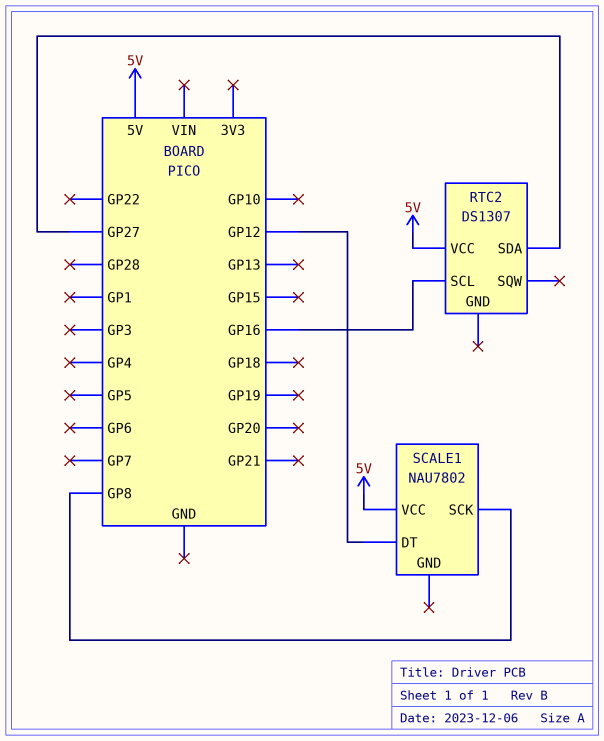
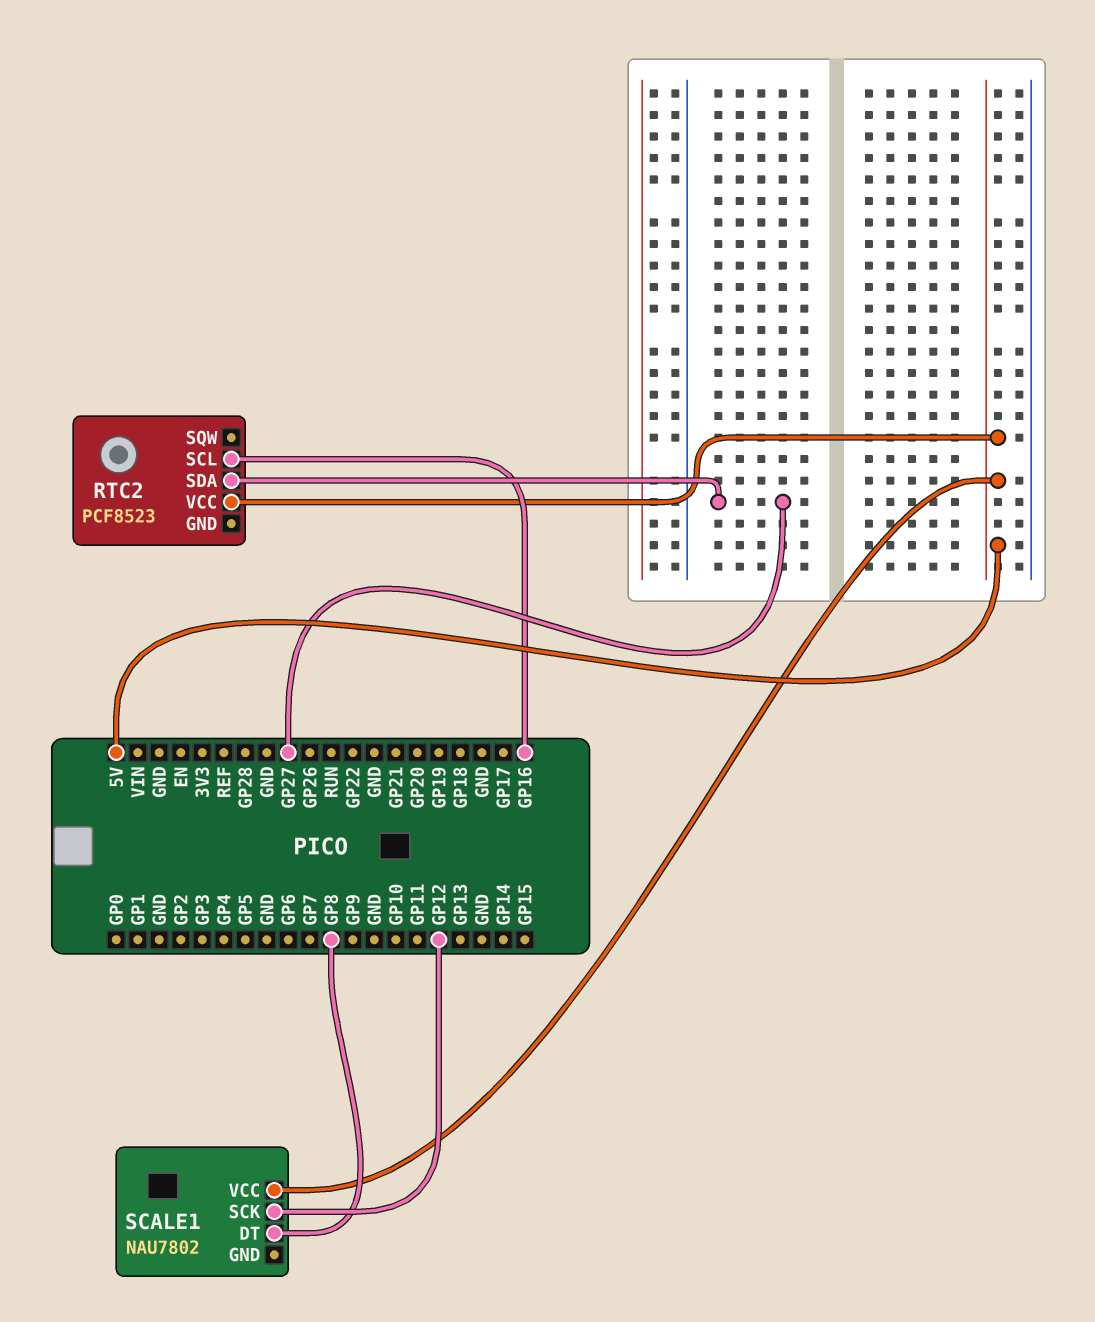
RTC2: DS1307 -> PCF8523
SCALE1 pin DT: GP12 -> GP8
SCALE1 pin SCK: GP8 -> GP12

